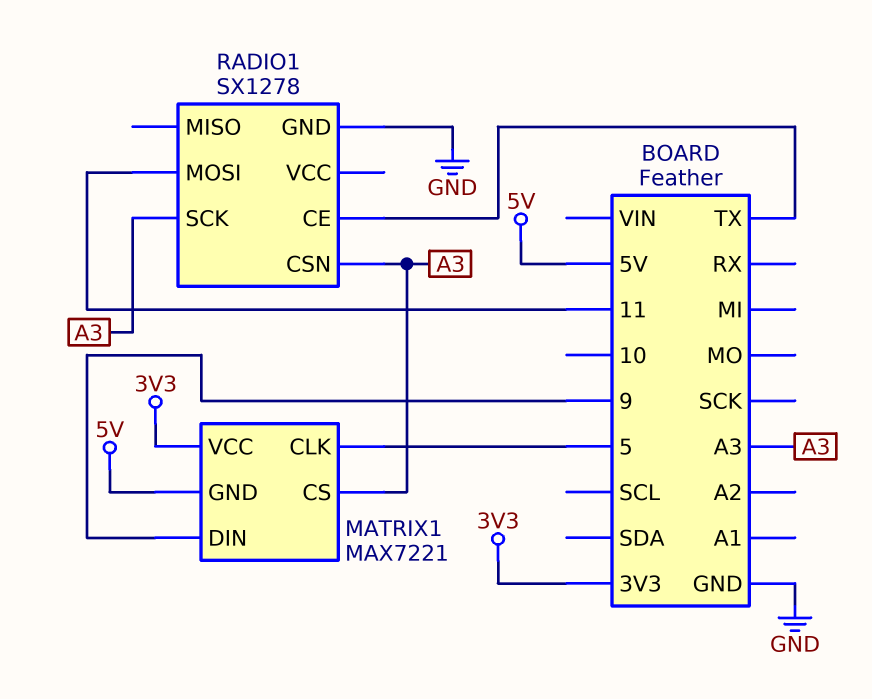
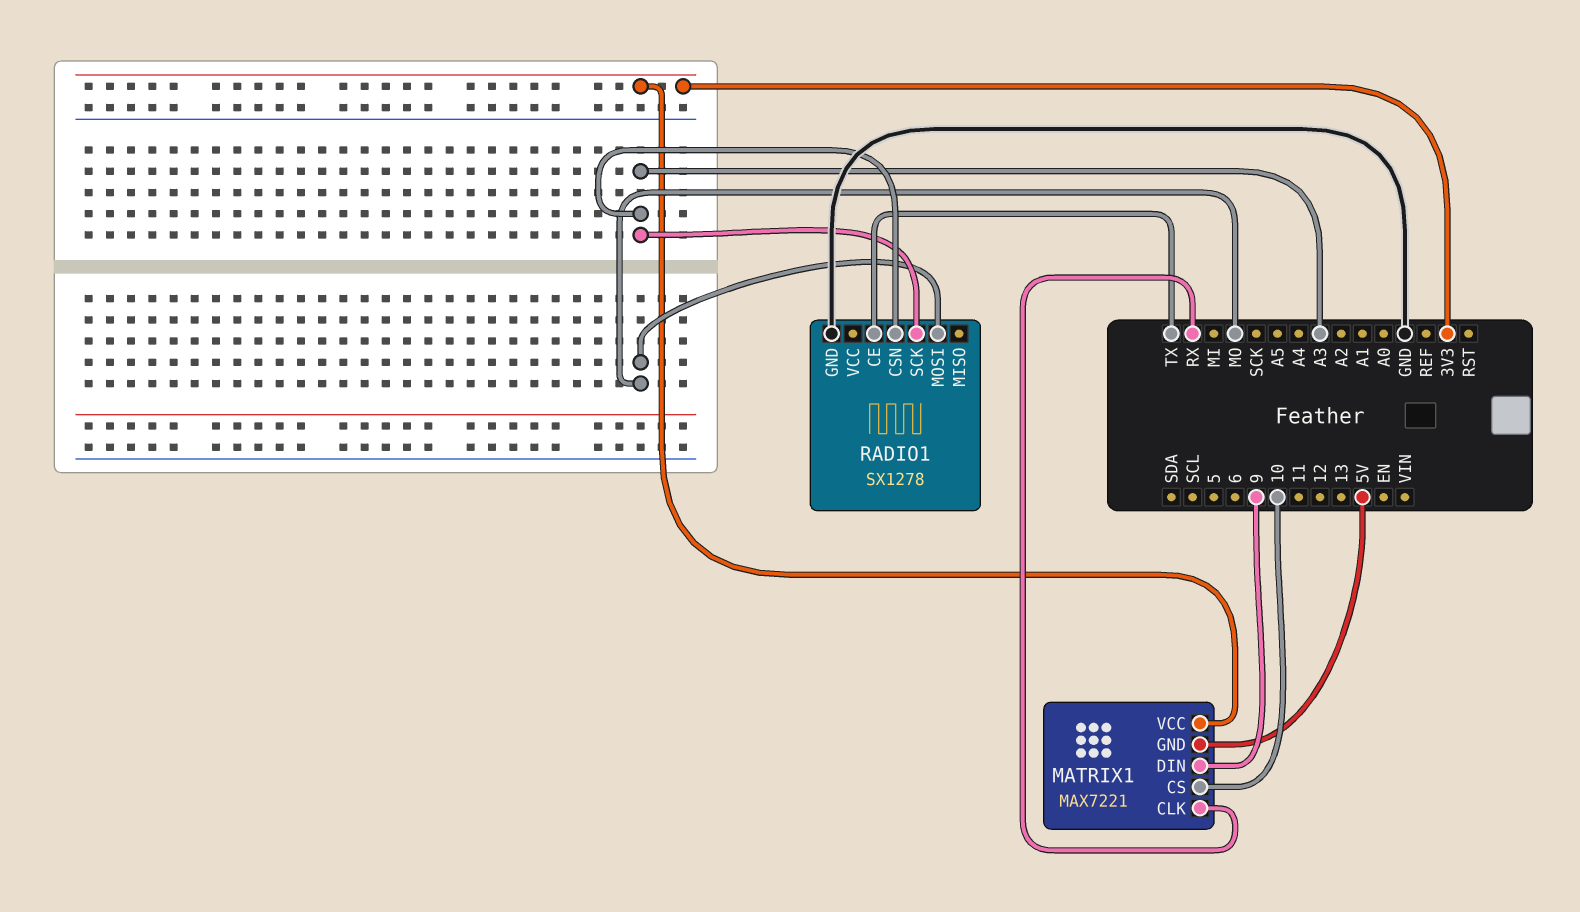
MATRIX1 pin CLK: 5 -> RX
MATRIX1 pin CS: A3 -> 10
RADIO1 pin MOSI: 11 -> MO

